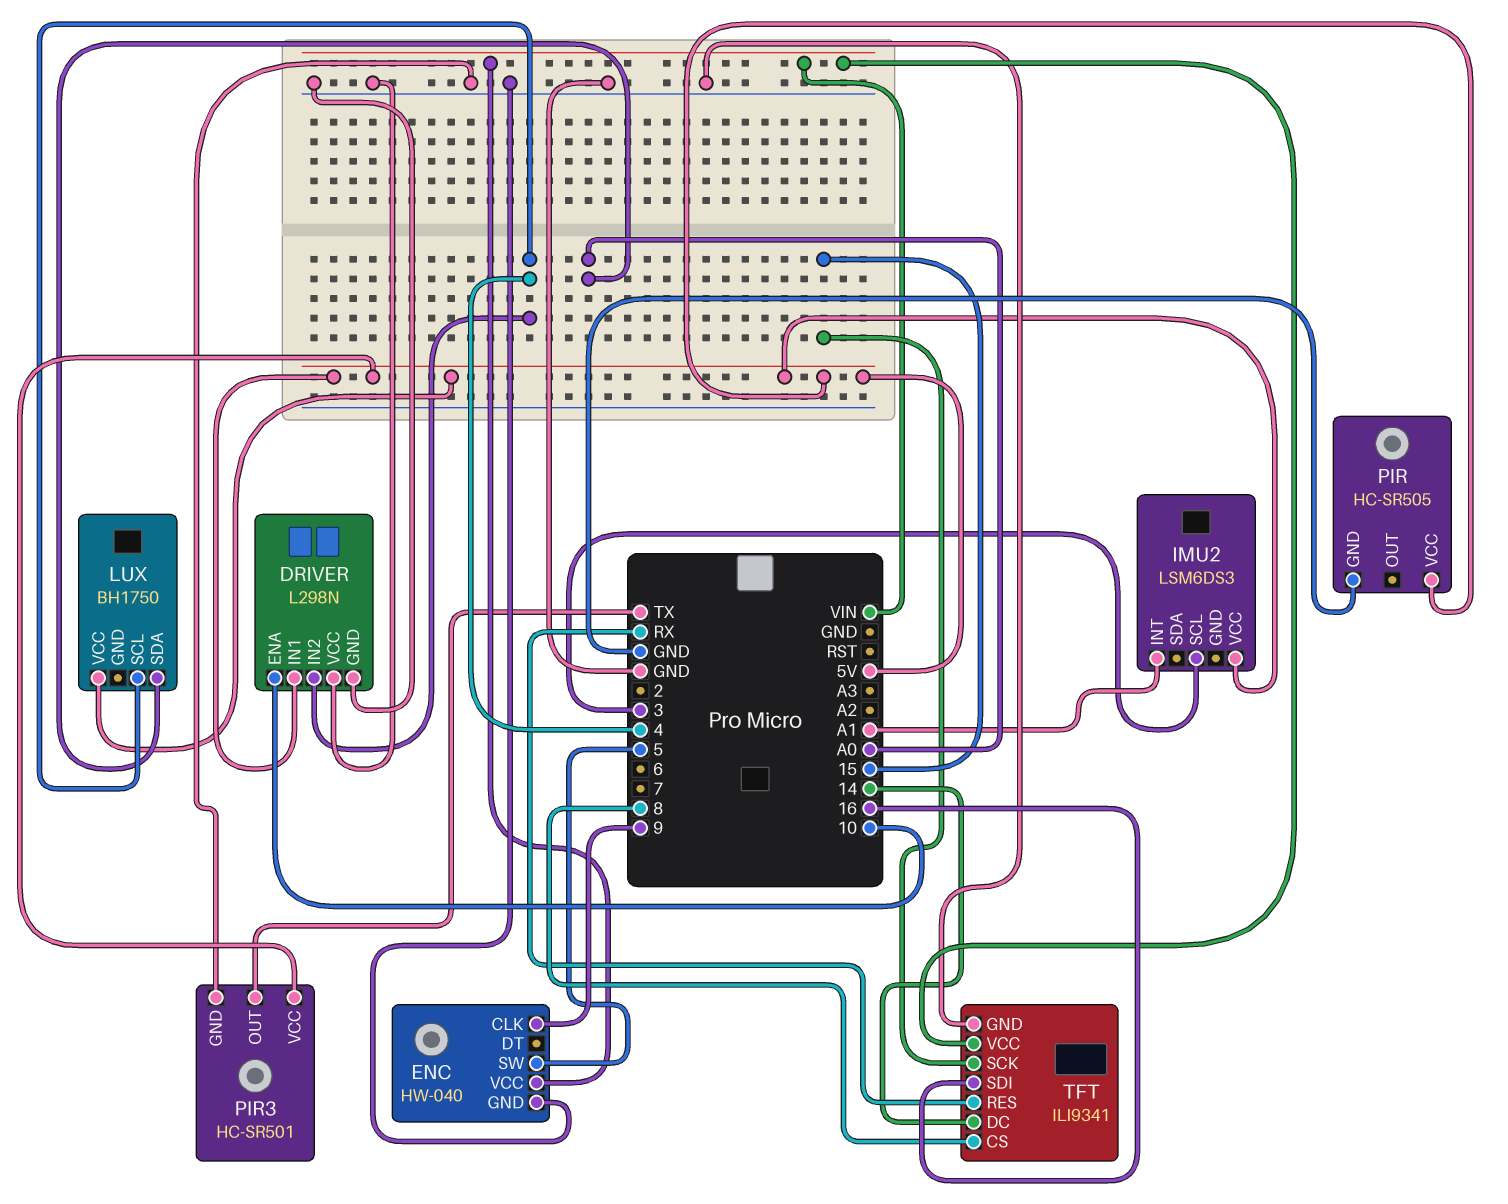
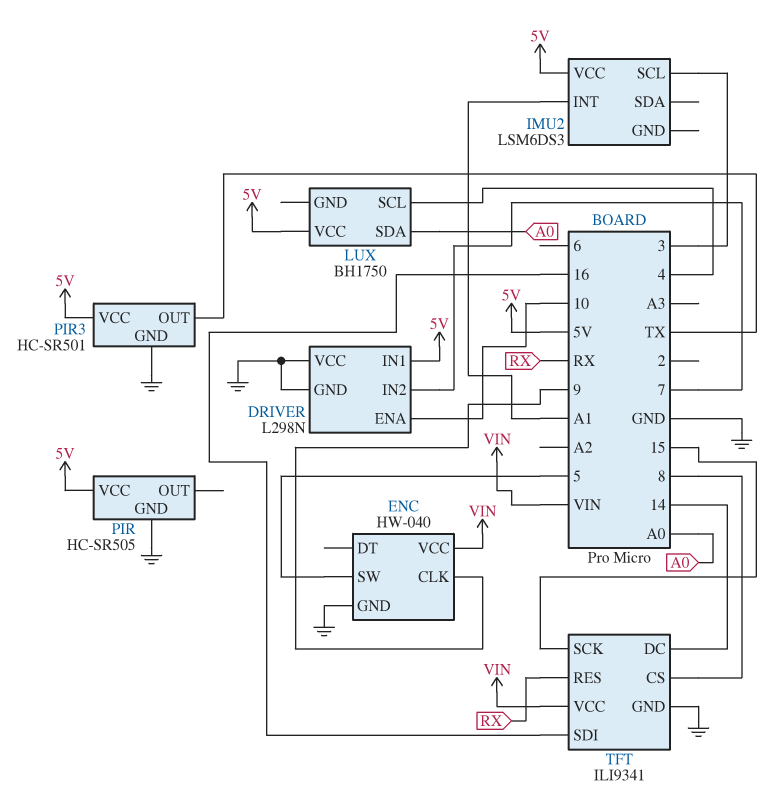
DRIVER pin IN2: 4 -> 7

